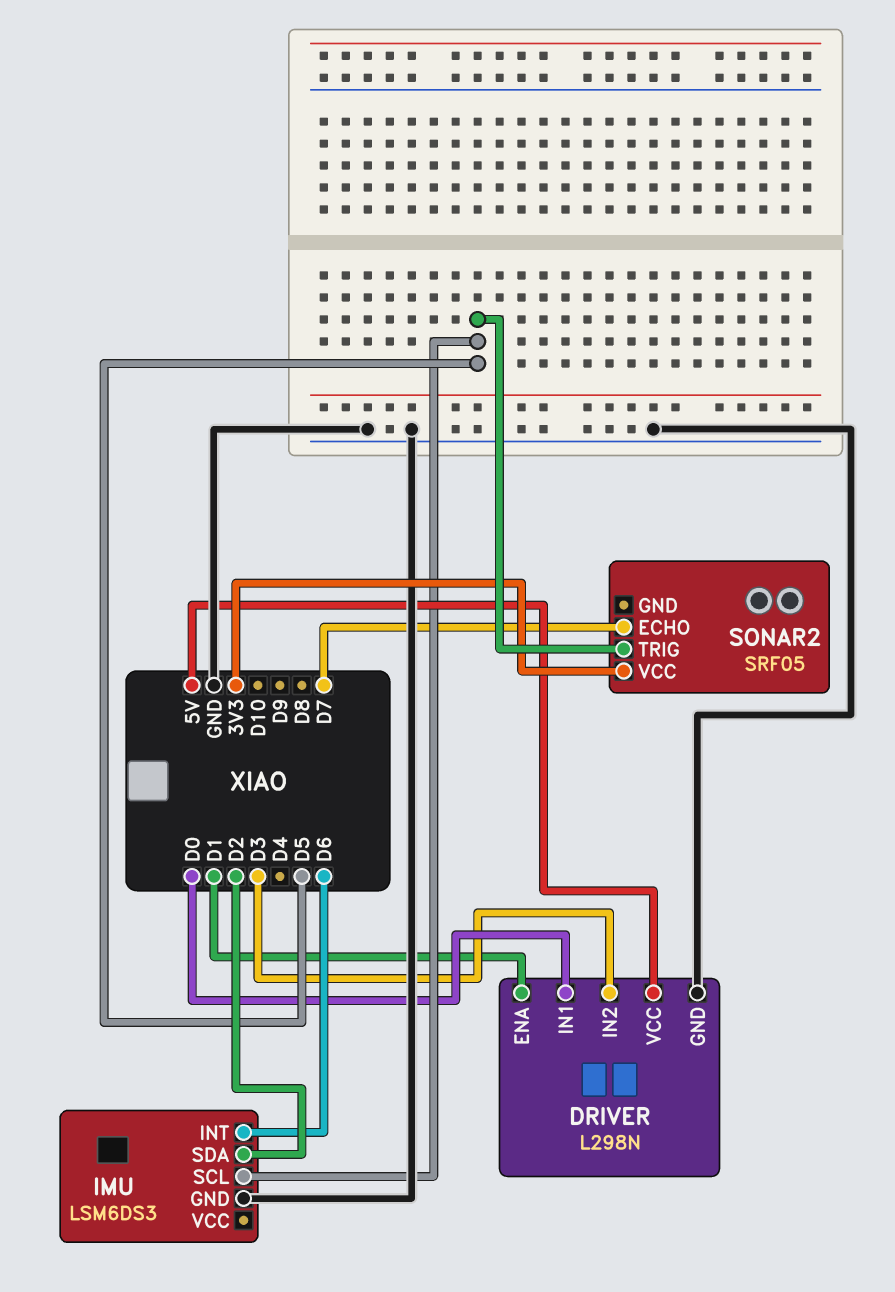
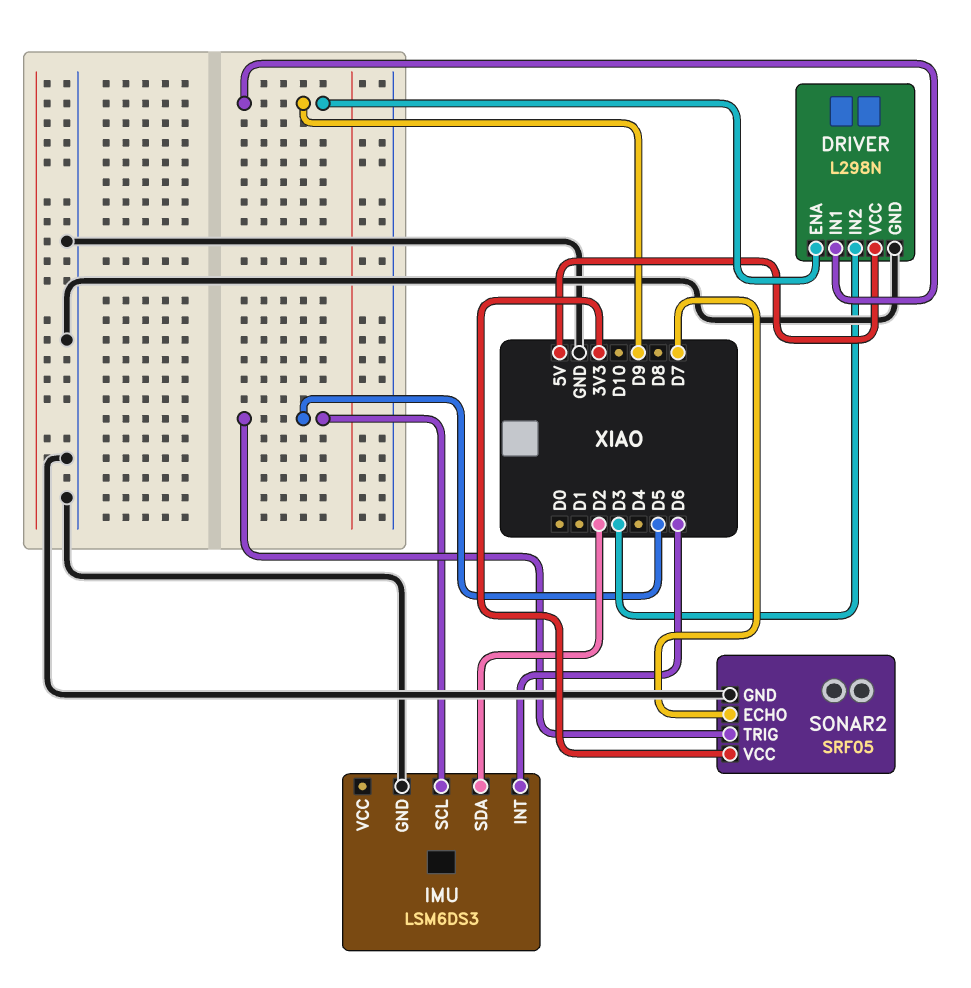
DRIVER pin ENA: D1 -> D9
DRIVER pin IN1: D0 -> D9
SONAR2 pin GND: none -> GND

